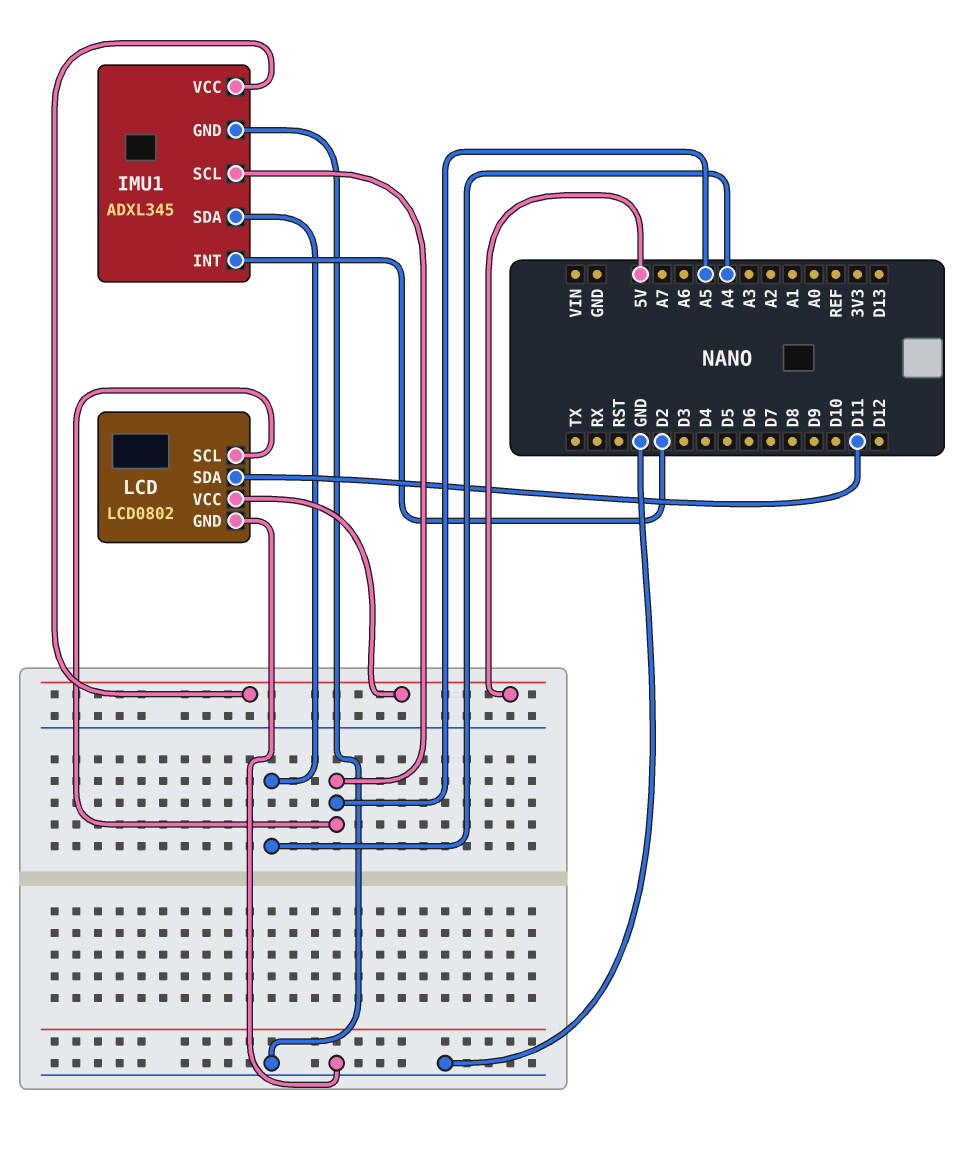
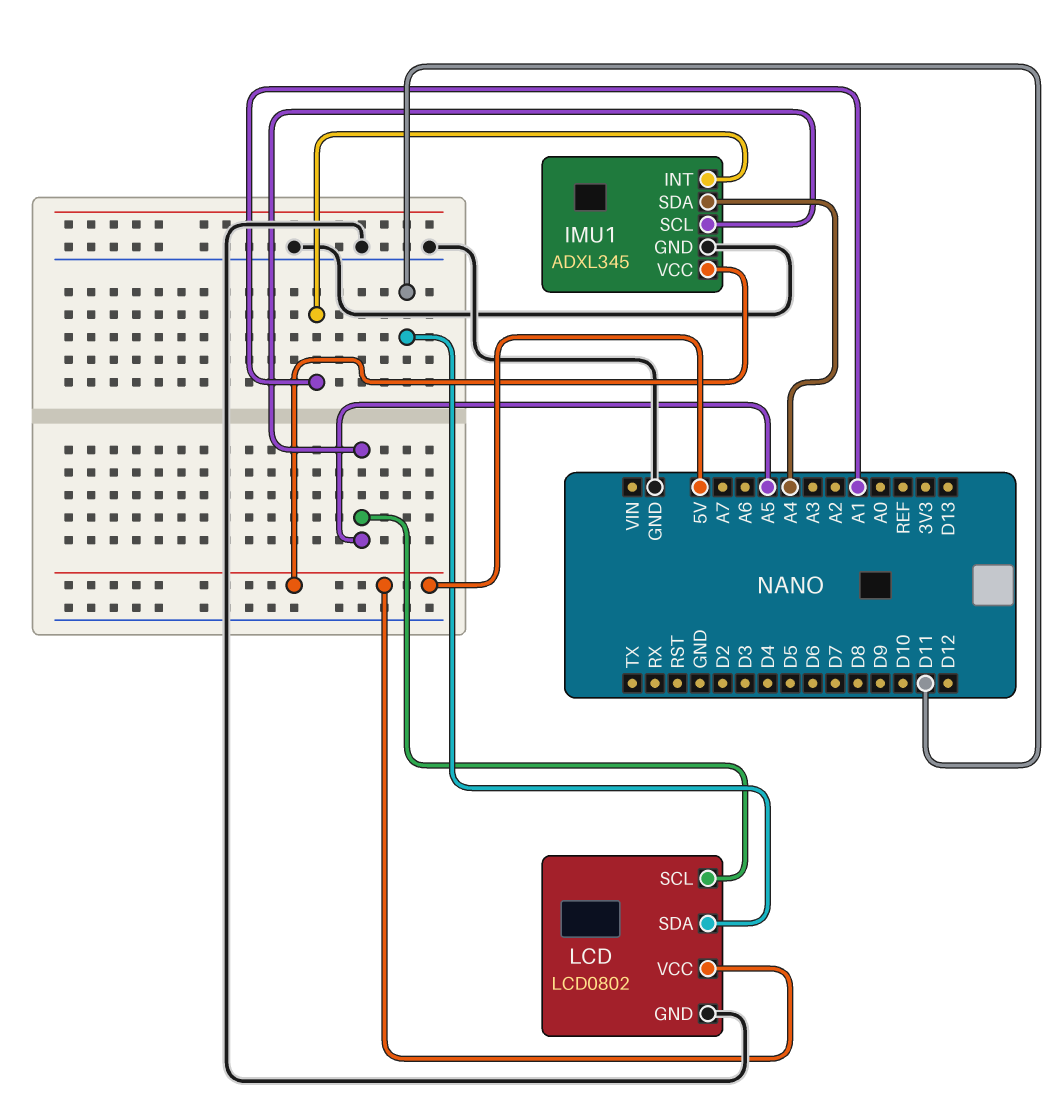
IMU1 pin INT: D2 -> A1

